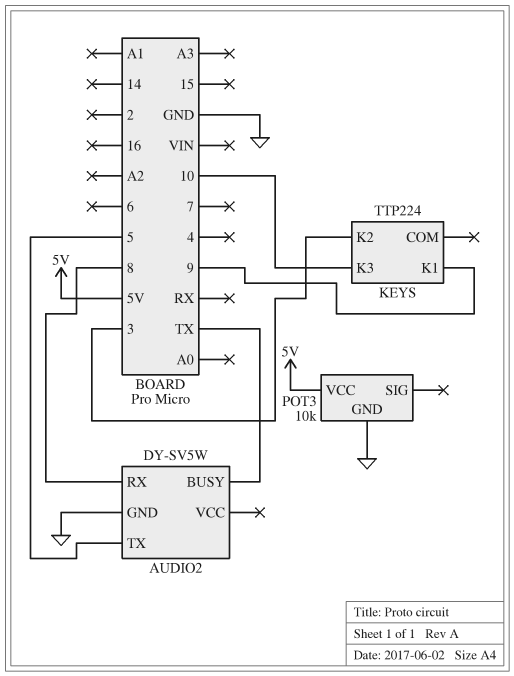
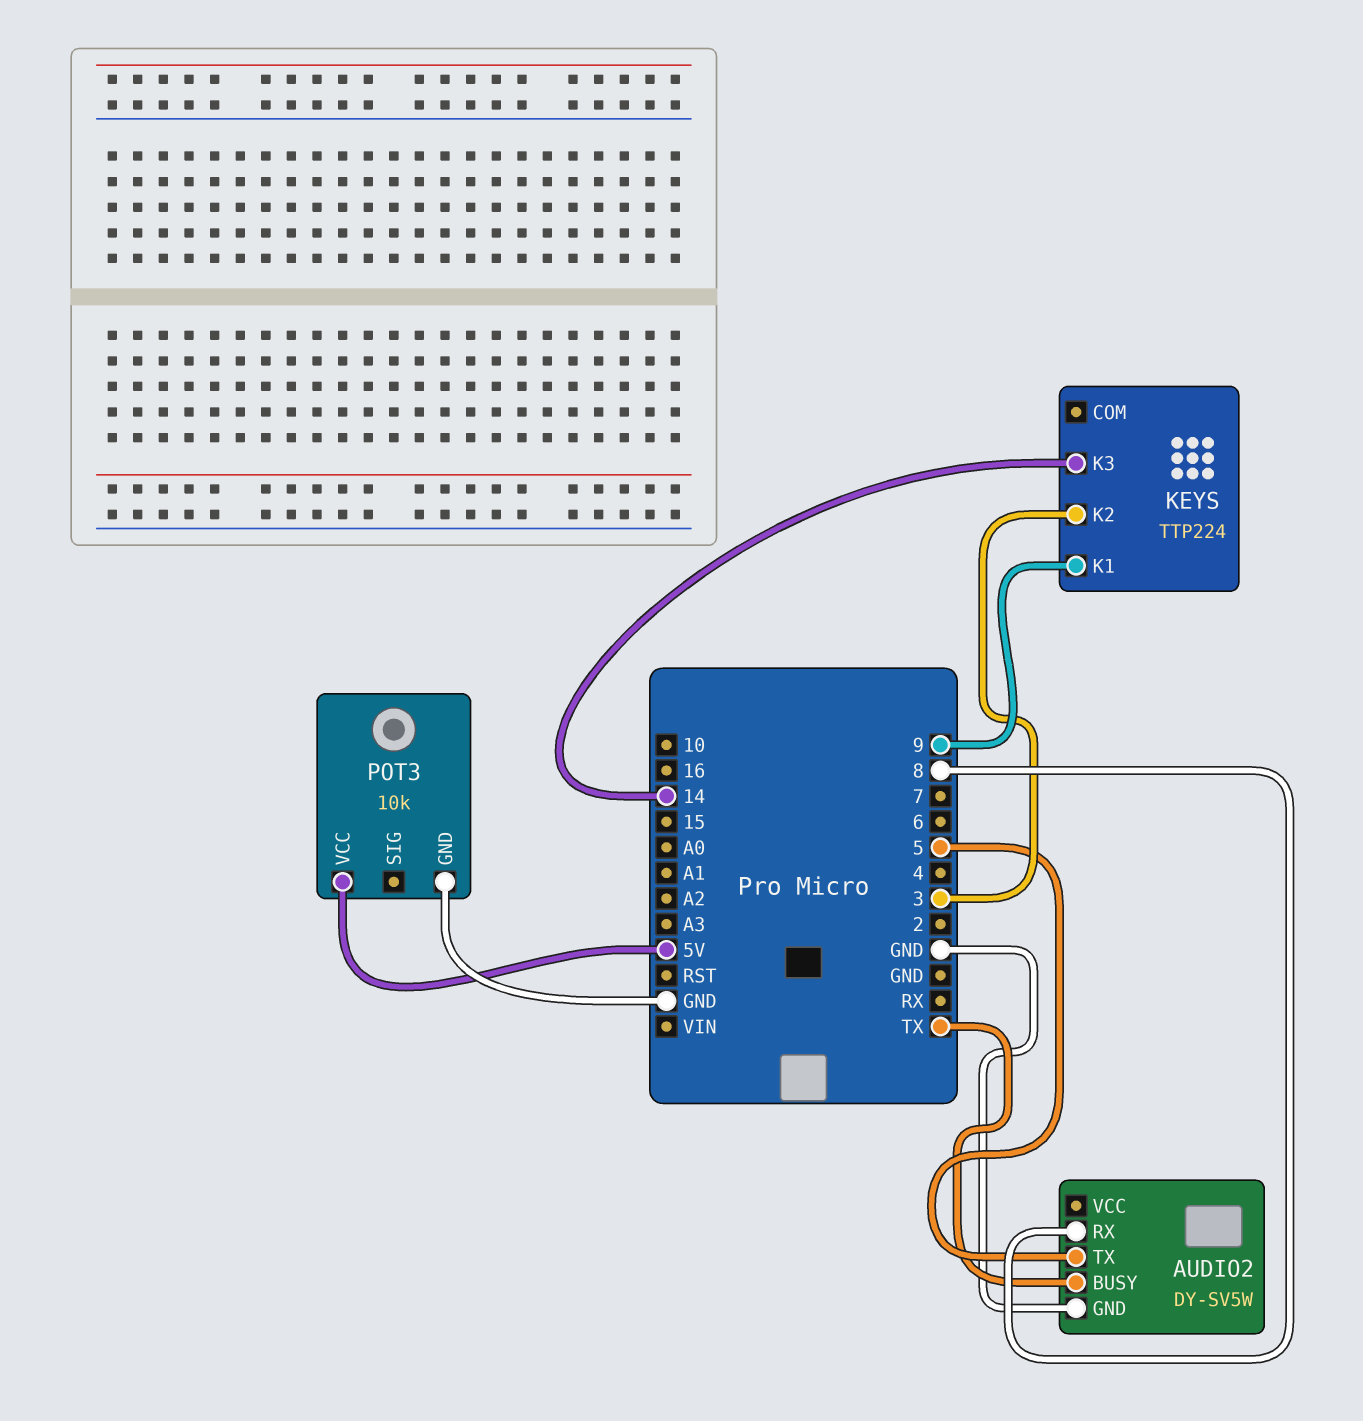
KEYS pin K3: 10 -> 14

